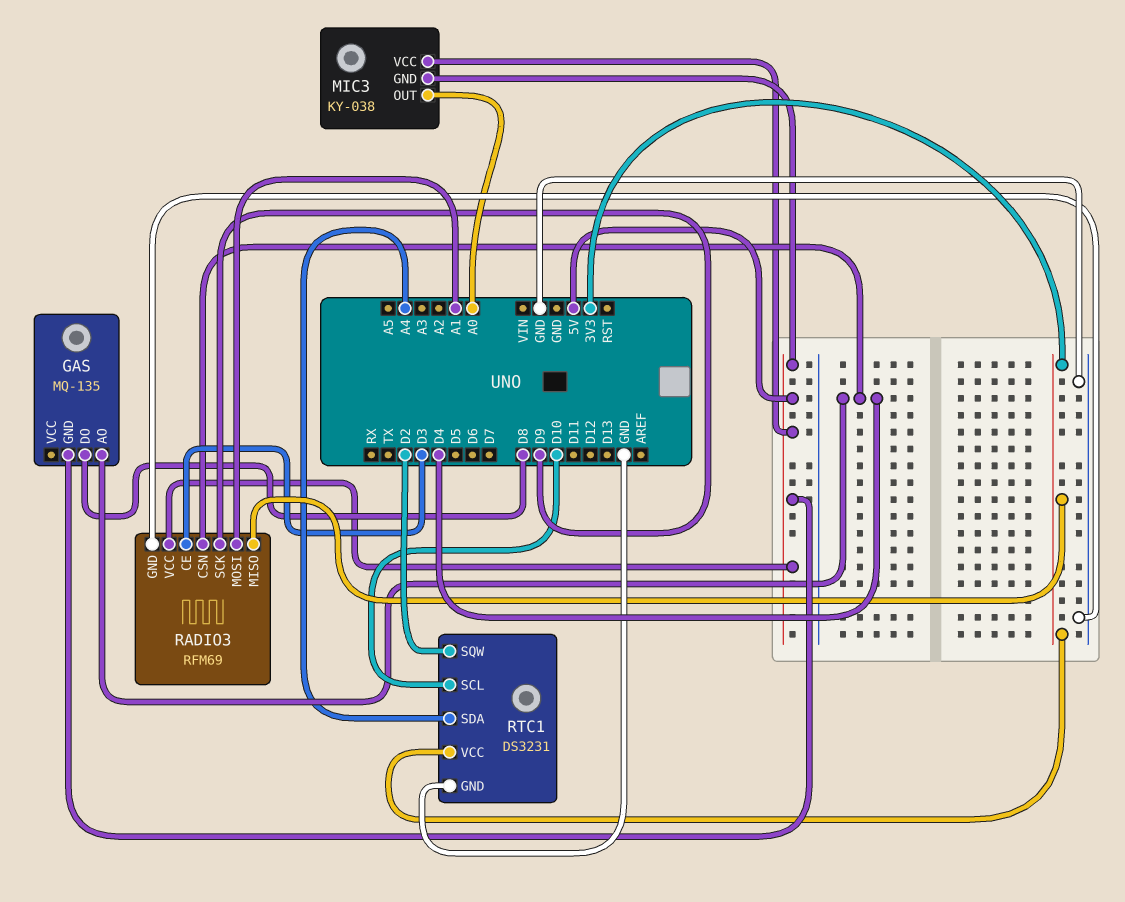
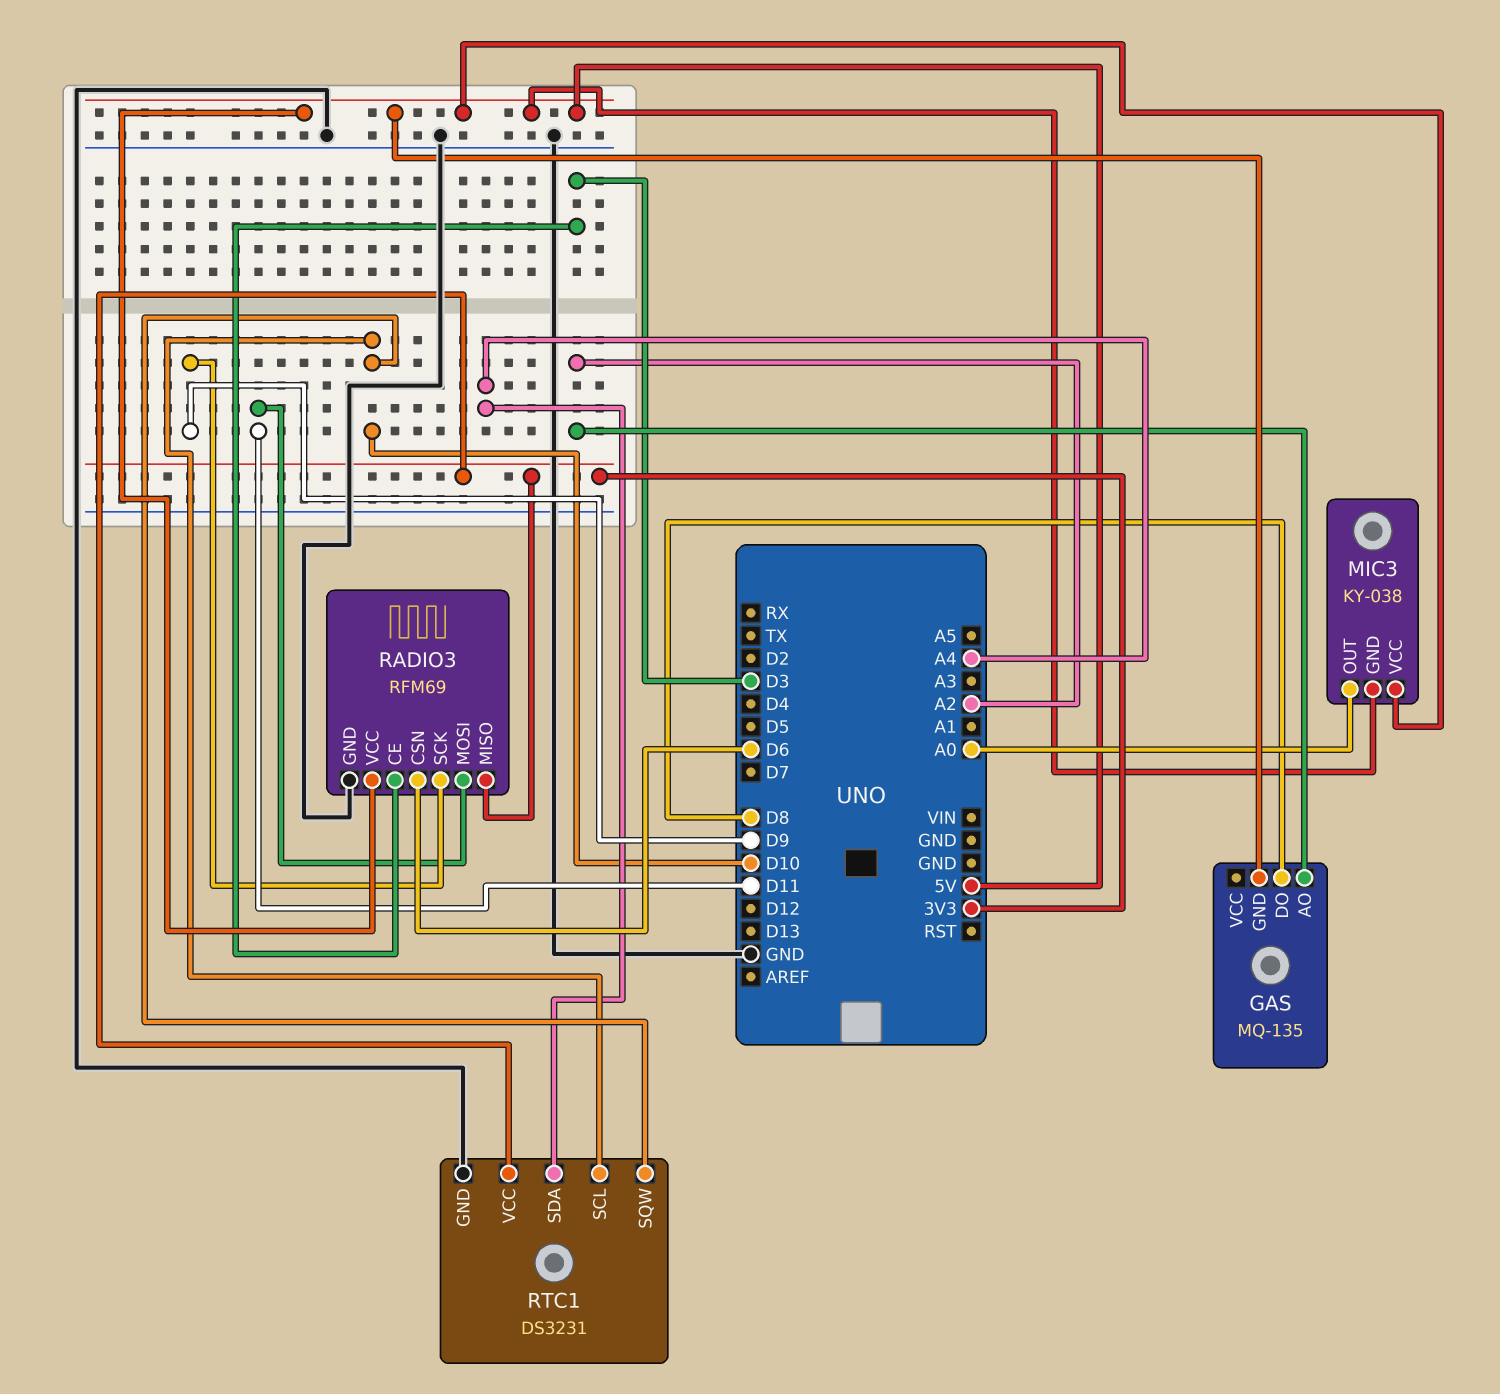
GAS pin AO: D4 -> A2
RADIO3 pin CSN: D4 -> D6
RADIO3 pin MOSI: A1 -> D11
RTC1 pin SQW: D2 -> D10

